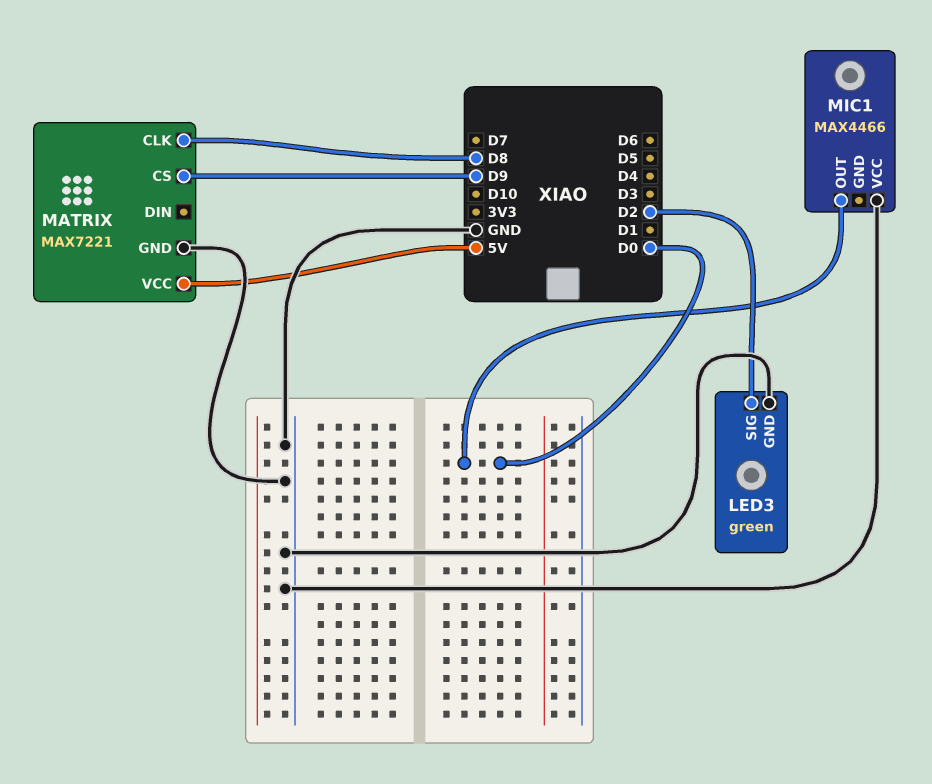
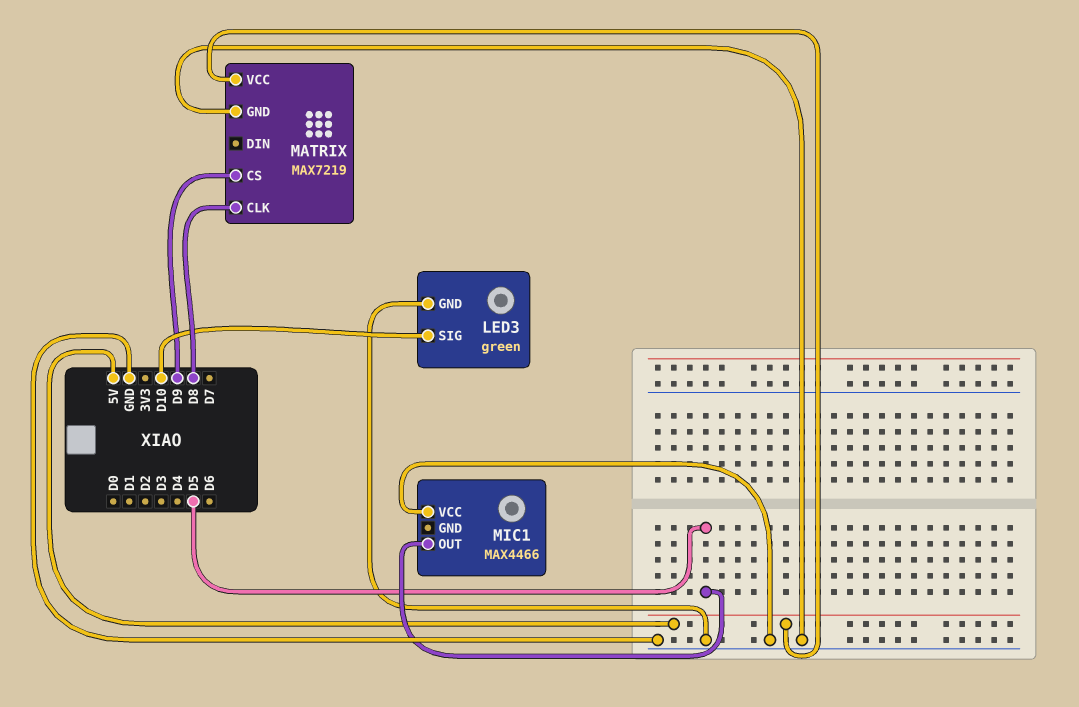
LED3 pin SIG: D2 -> D10
MATRIX: MAX7221 -> MAX7219
MIC1 pin OUT: D0 -> D5

